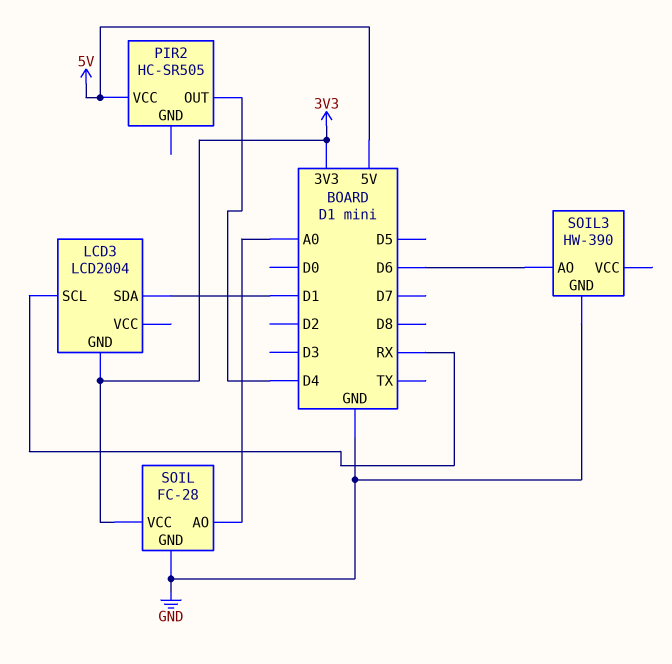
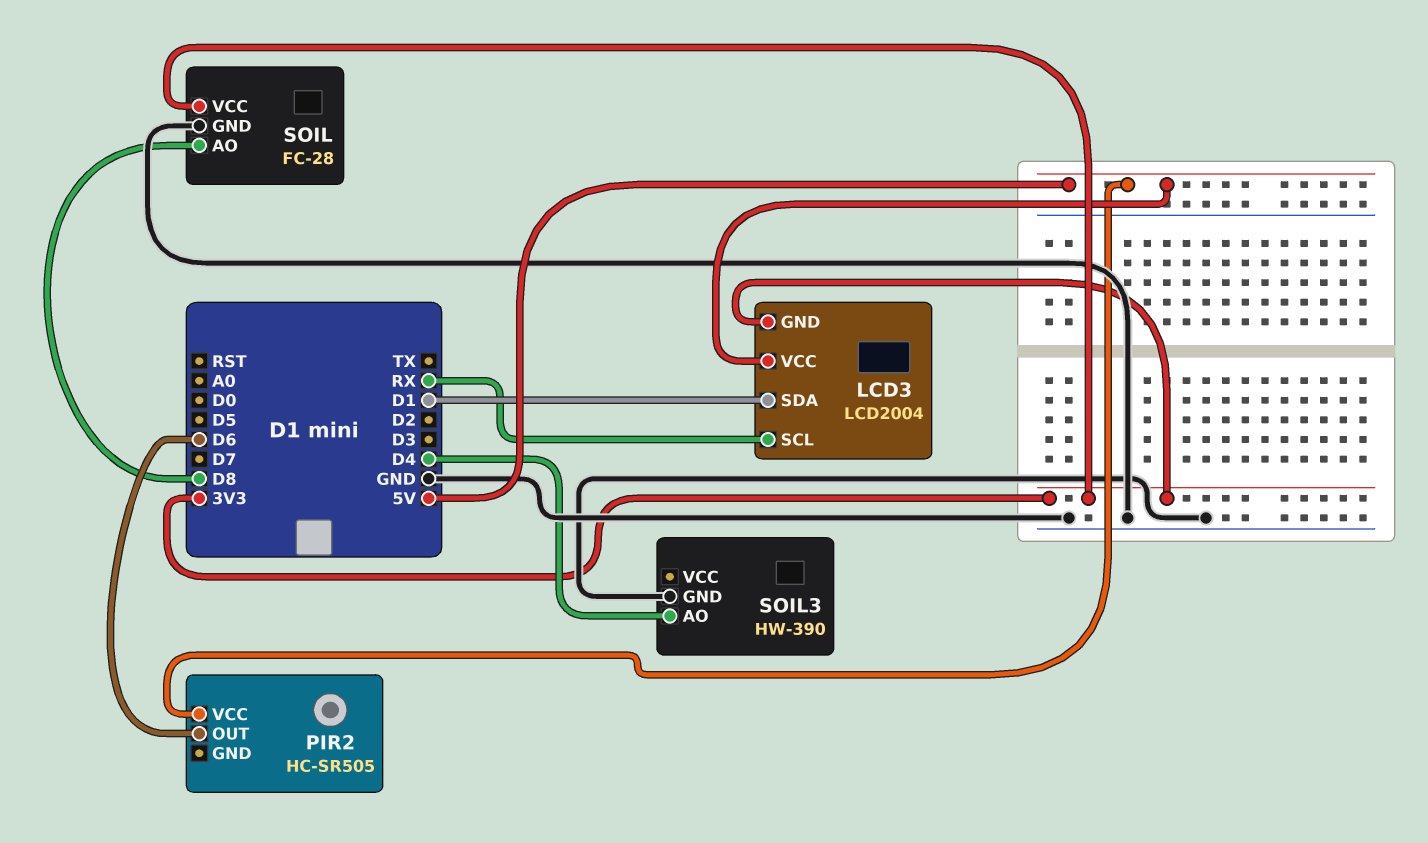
LCD3 pin VCC: none -> 5V
PIR2 pin OUT: D4 -> D6
SOIL pin AO: A0 -> D8
SOIL3 pin AO: D6 -> D4

